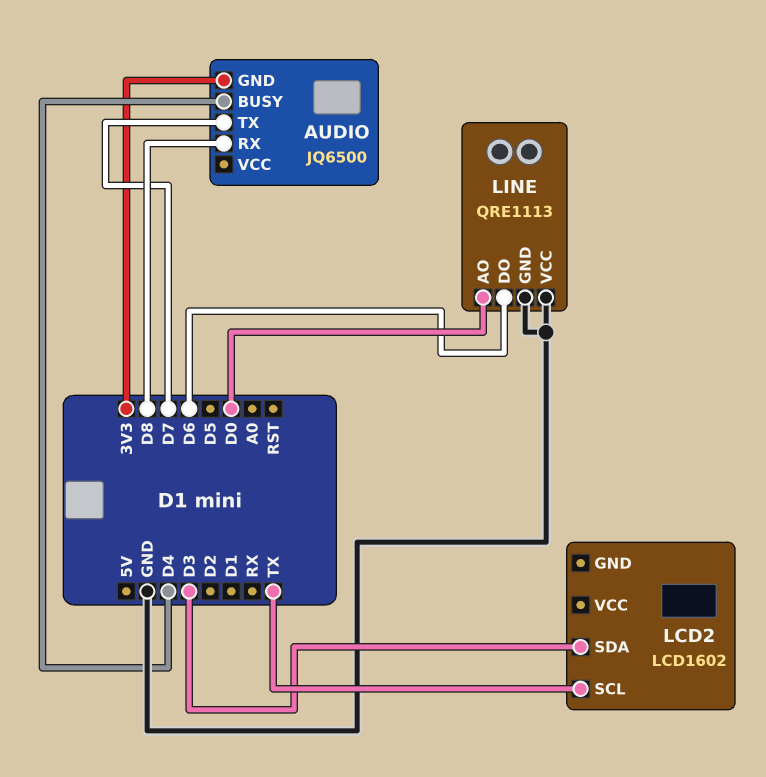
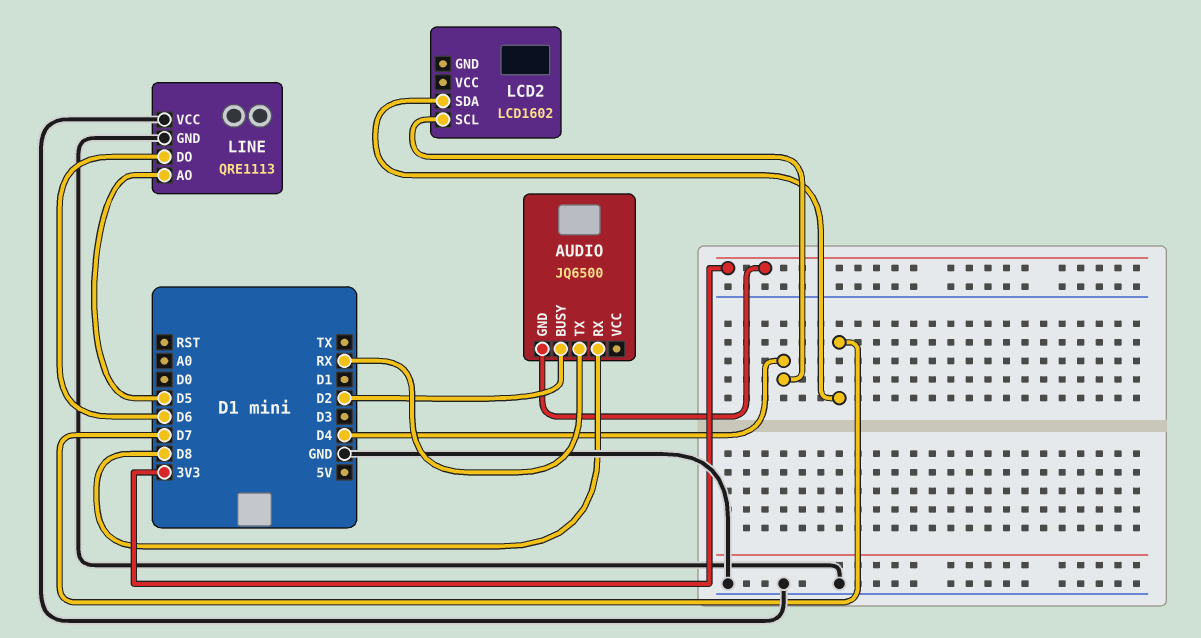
AUDIO pin BUSY: D4 -> D2
AUDIO pin TX: D7 -> RX
LCD2 pin SCL: TX -> D4
LCD2 pin SDA: D3 -> D7
LINE pin AO: D0 -> D5

